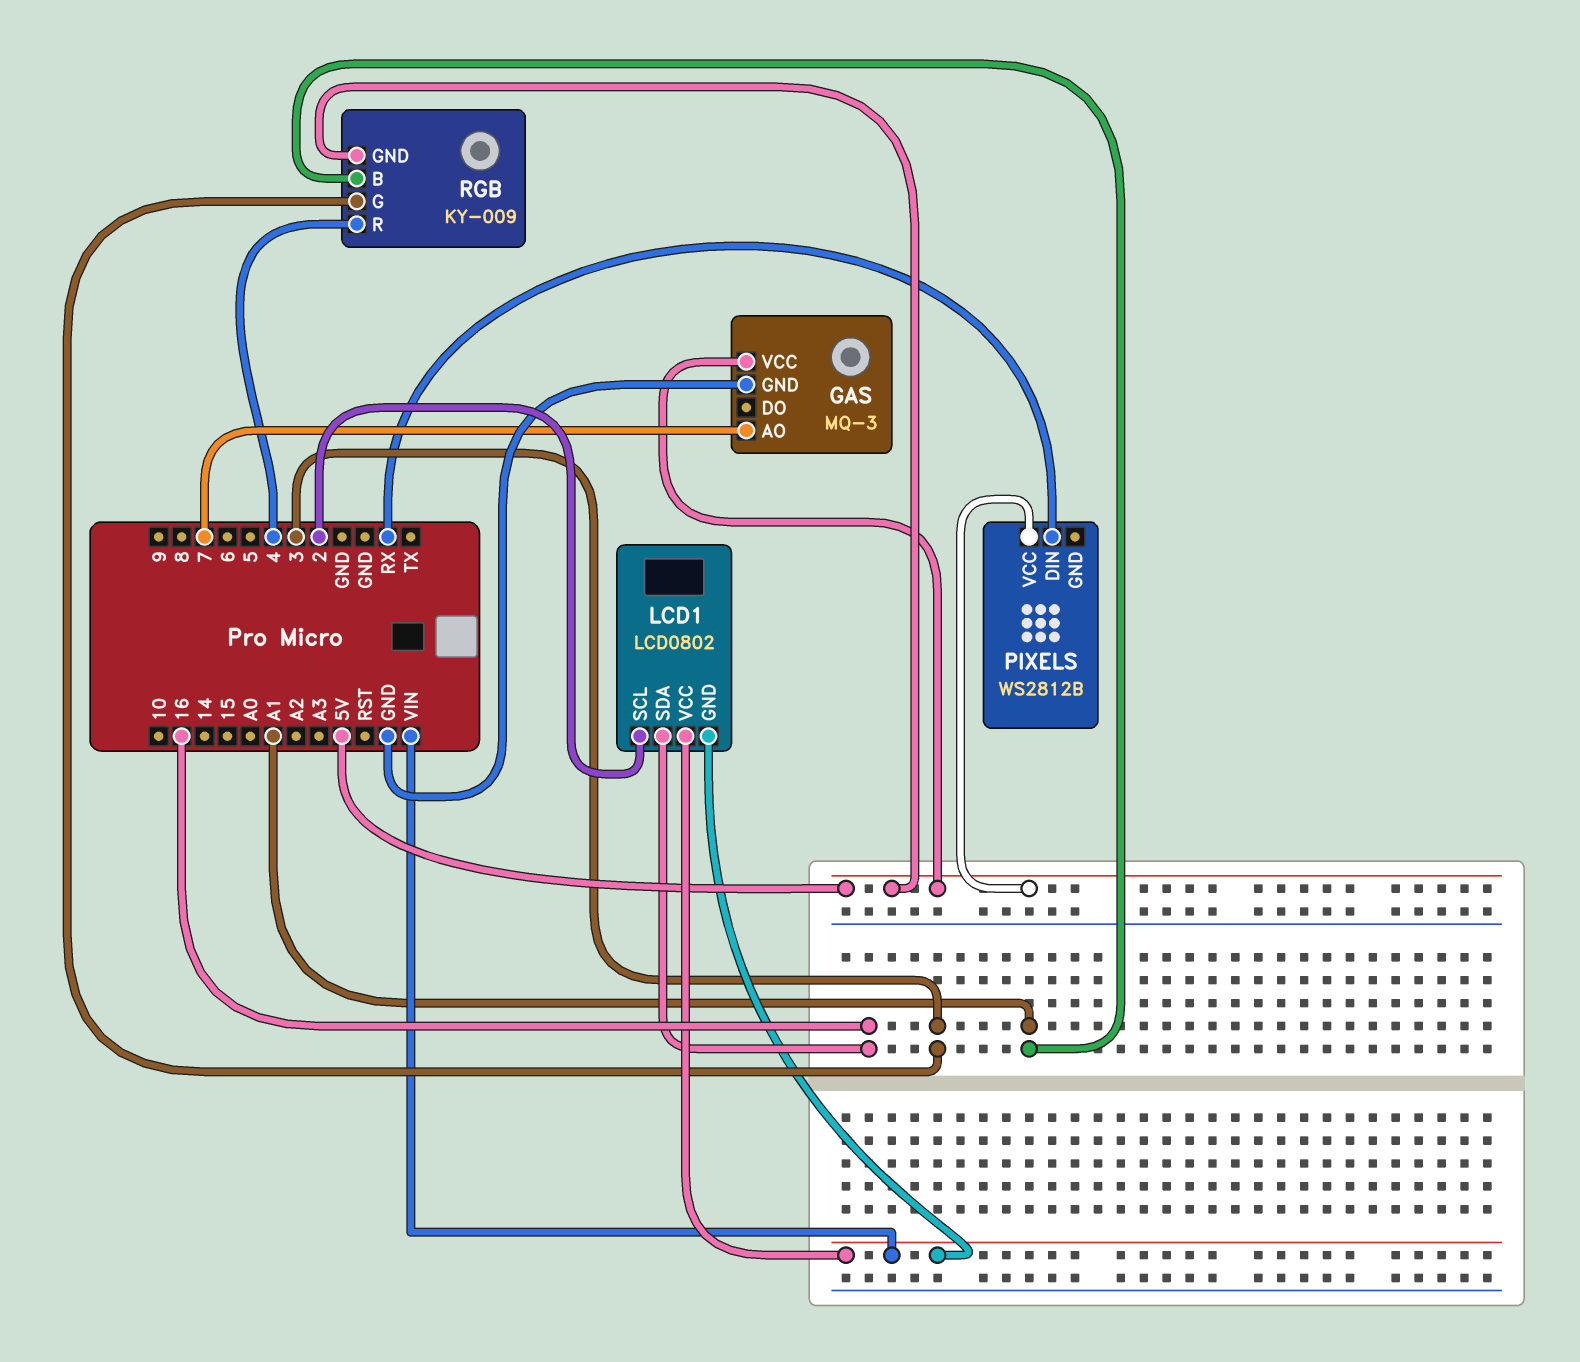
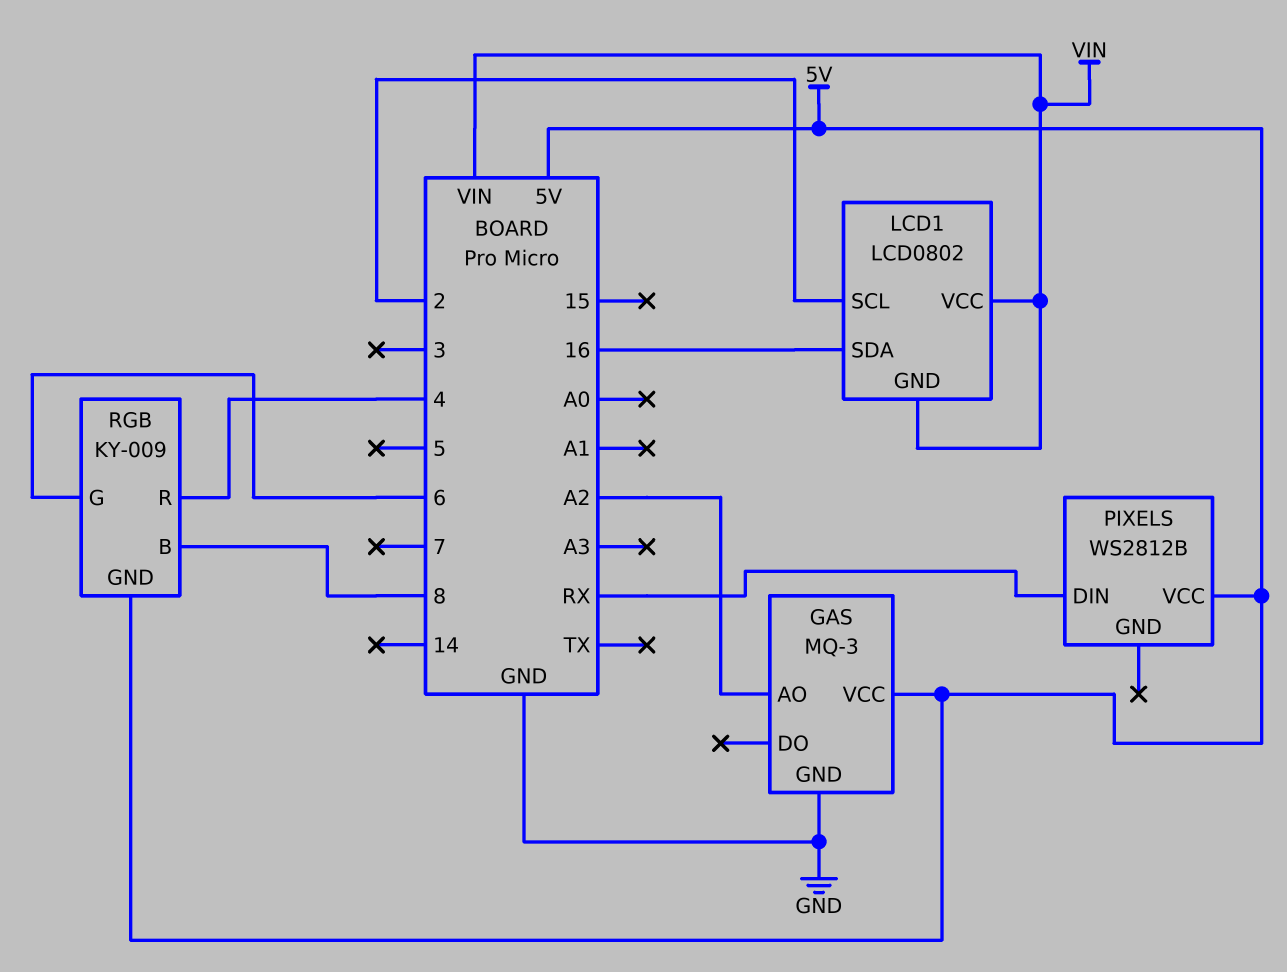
GAS pin AO: 7 -> A2
RGB pin B: A1 -> 8
RGB pin G: 3 -> 6

